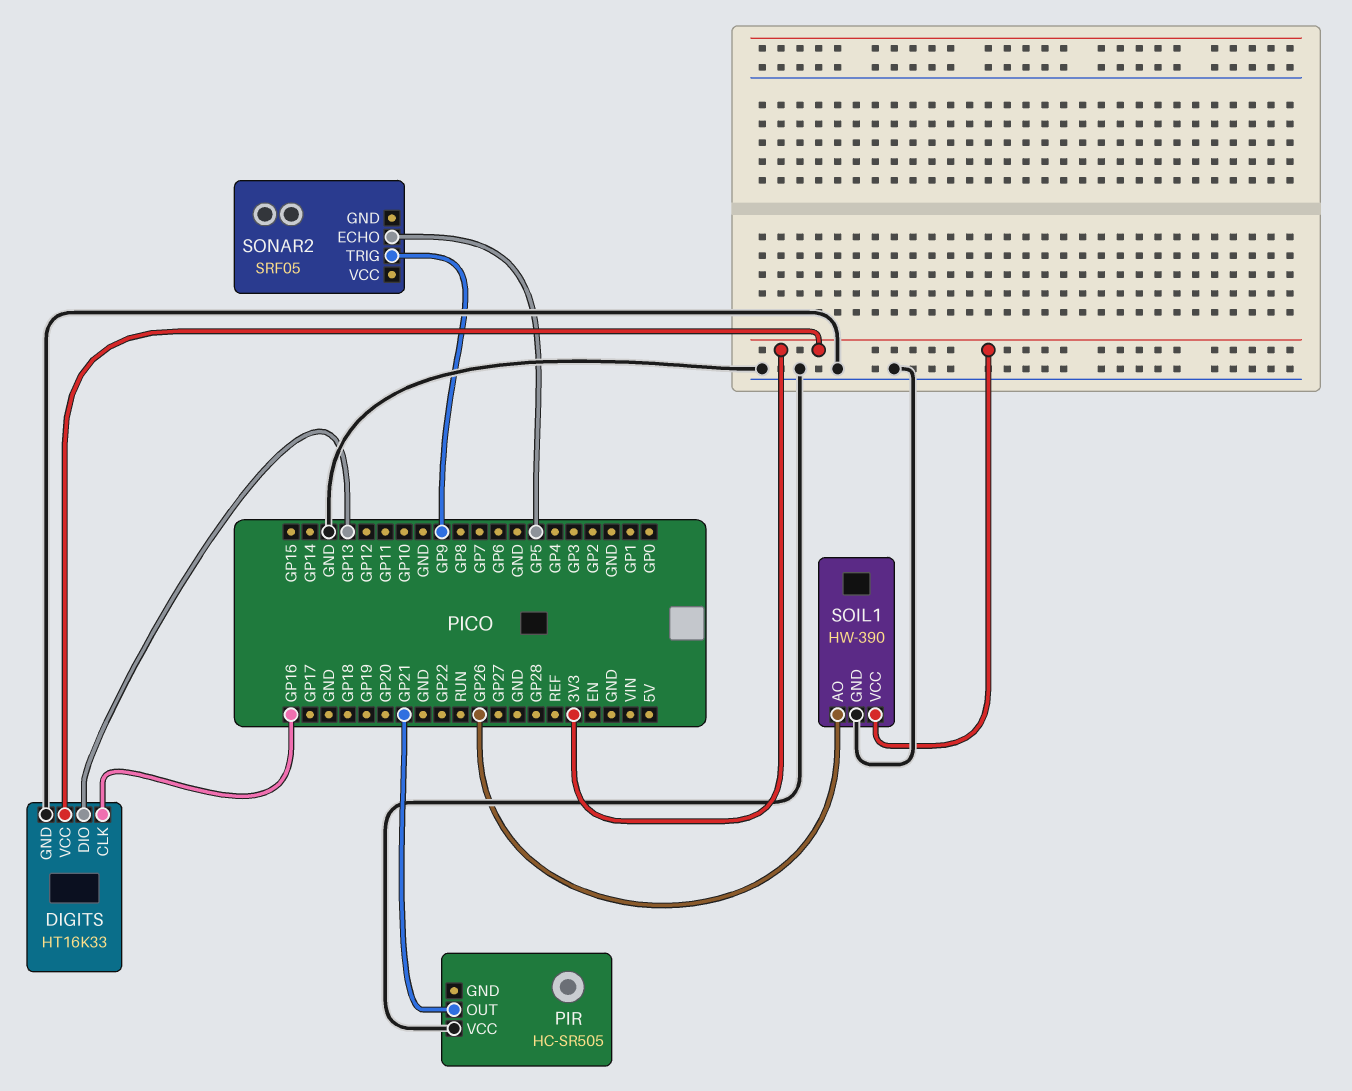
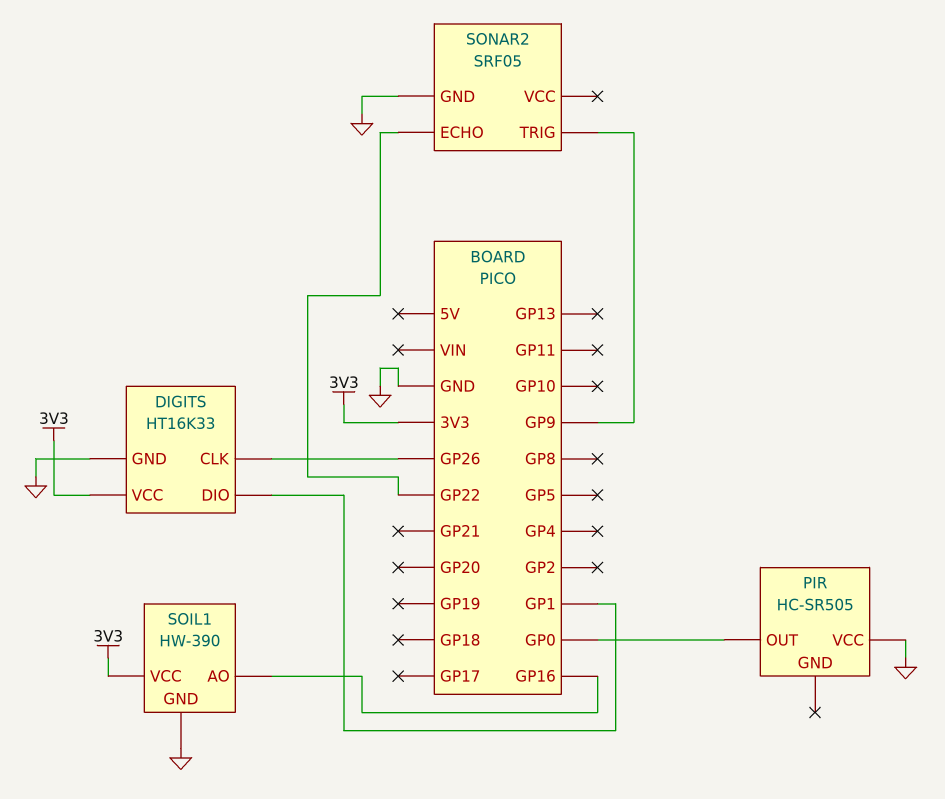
DIGITS pin CLK: GP16 -> GP26
DIGITS pin DIO: GP13 -> GP1
PIR pin OUT: GP21 -> GP0
SOIL1 pin AO: GP26 -> GP16
SONAR2 pin ECHO: GP5 -> GP22
SONAR2 pin GND: none -> GND

